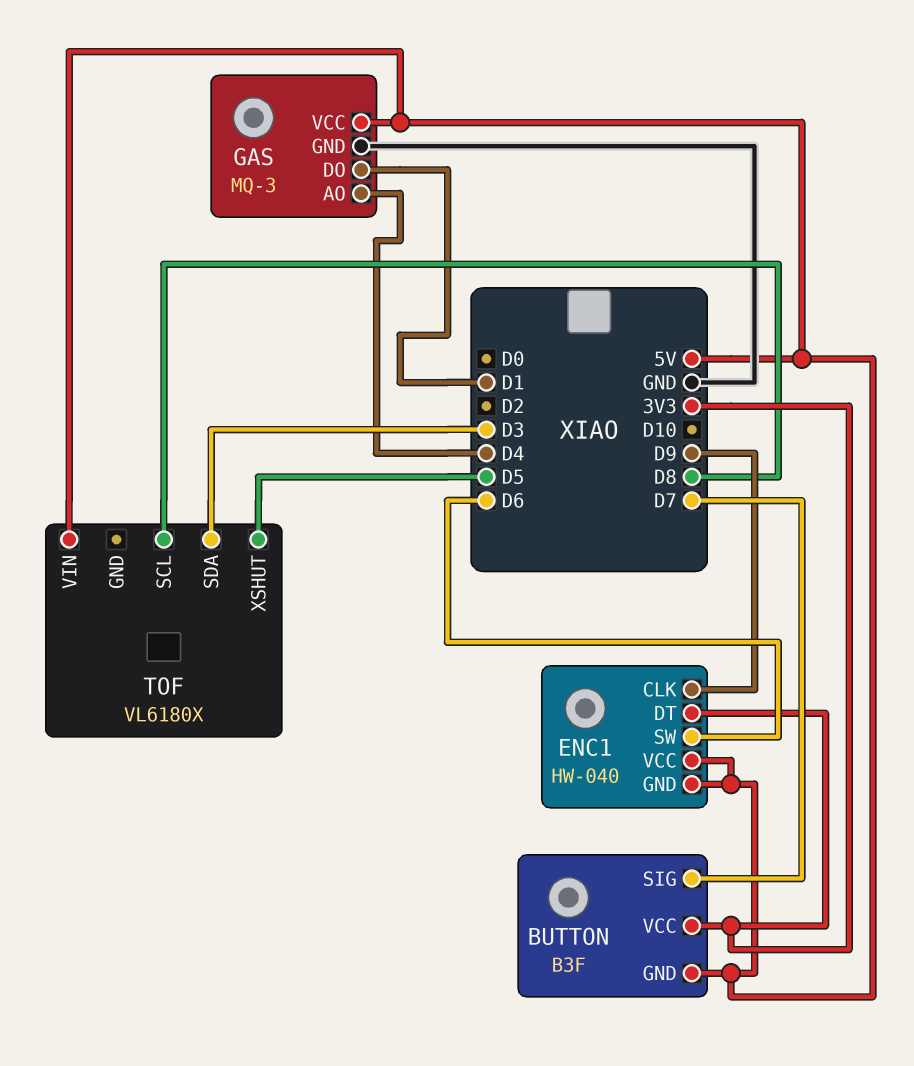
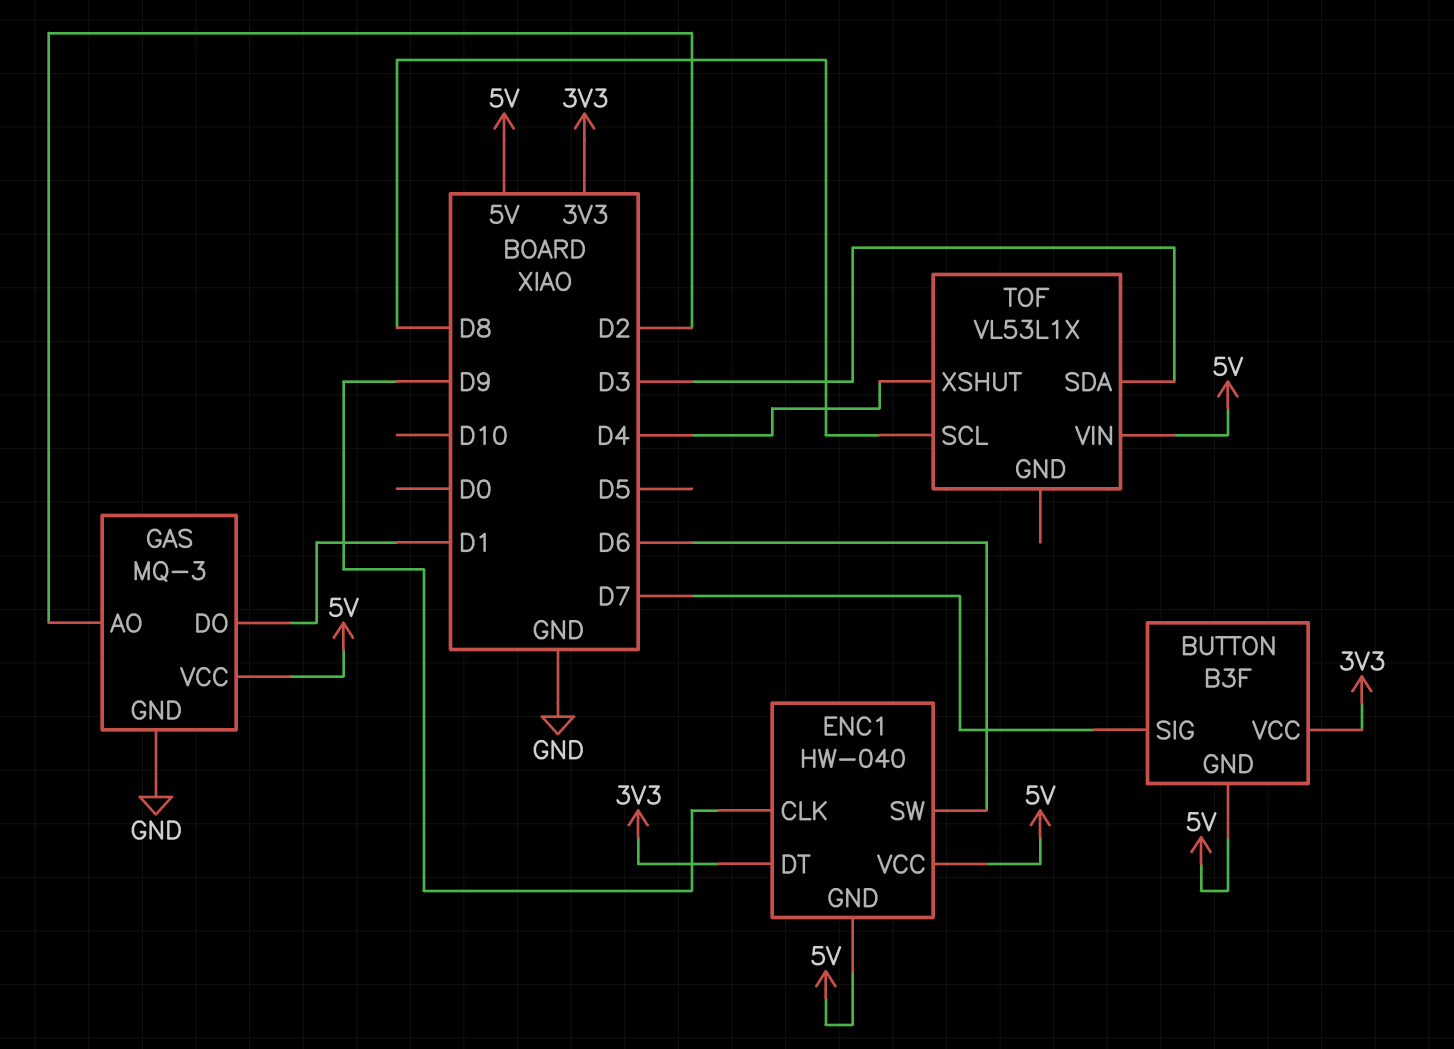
GAS pin AO: D4 -> D2
TOF: VL6180X -> VL53L1X
TOF pin XSHUT: D5 -> D4

